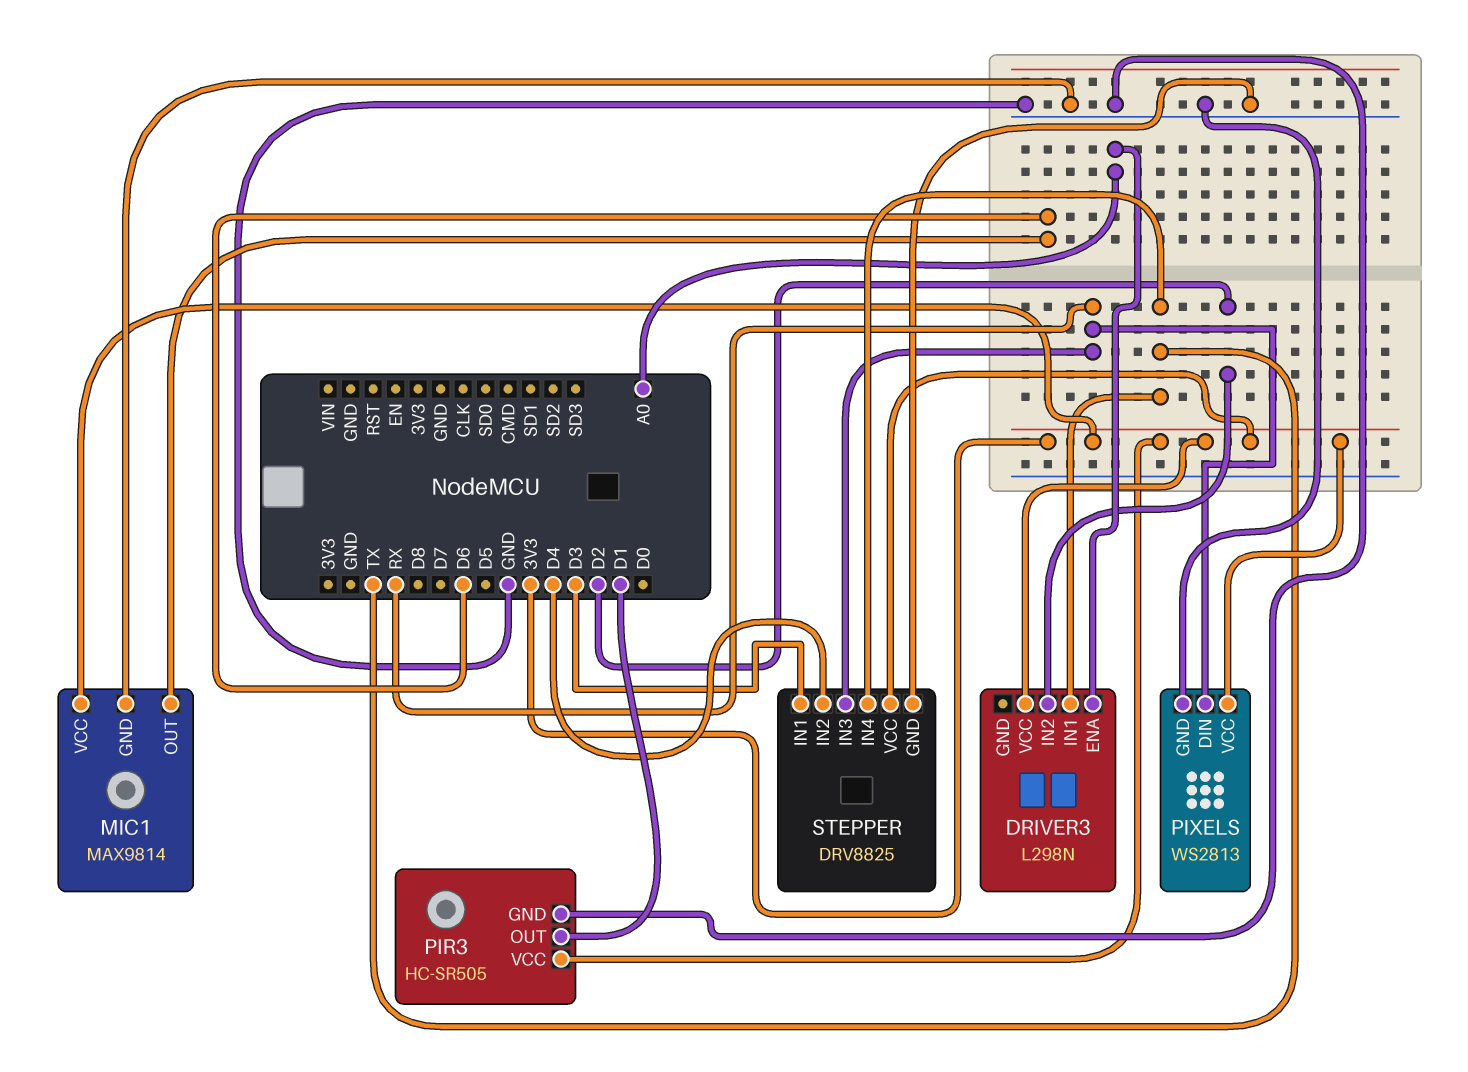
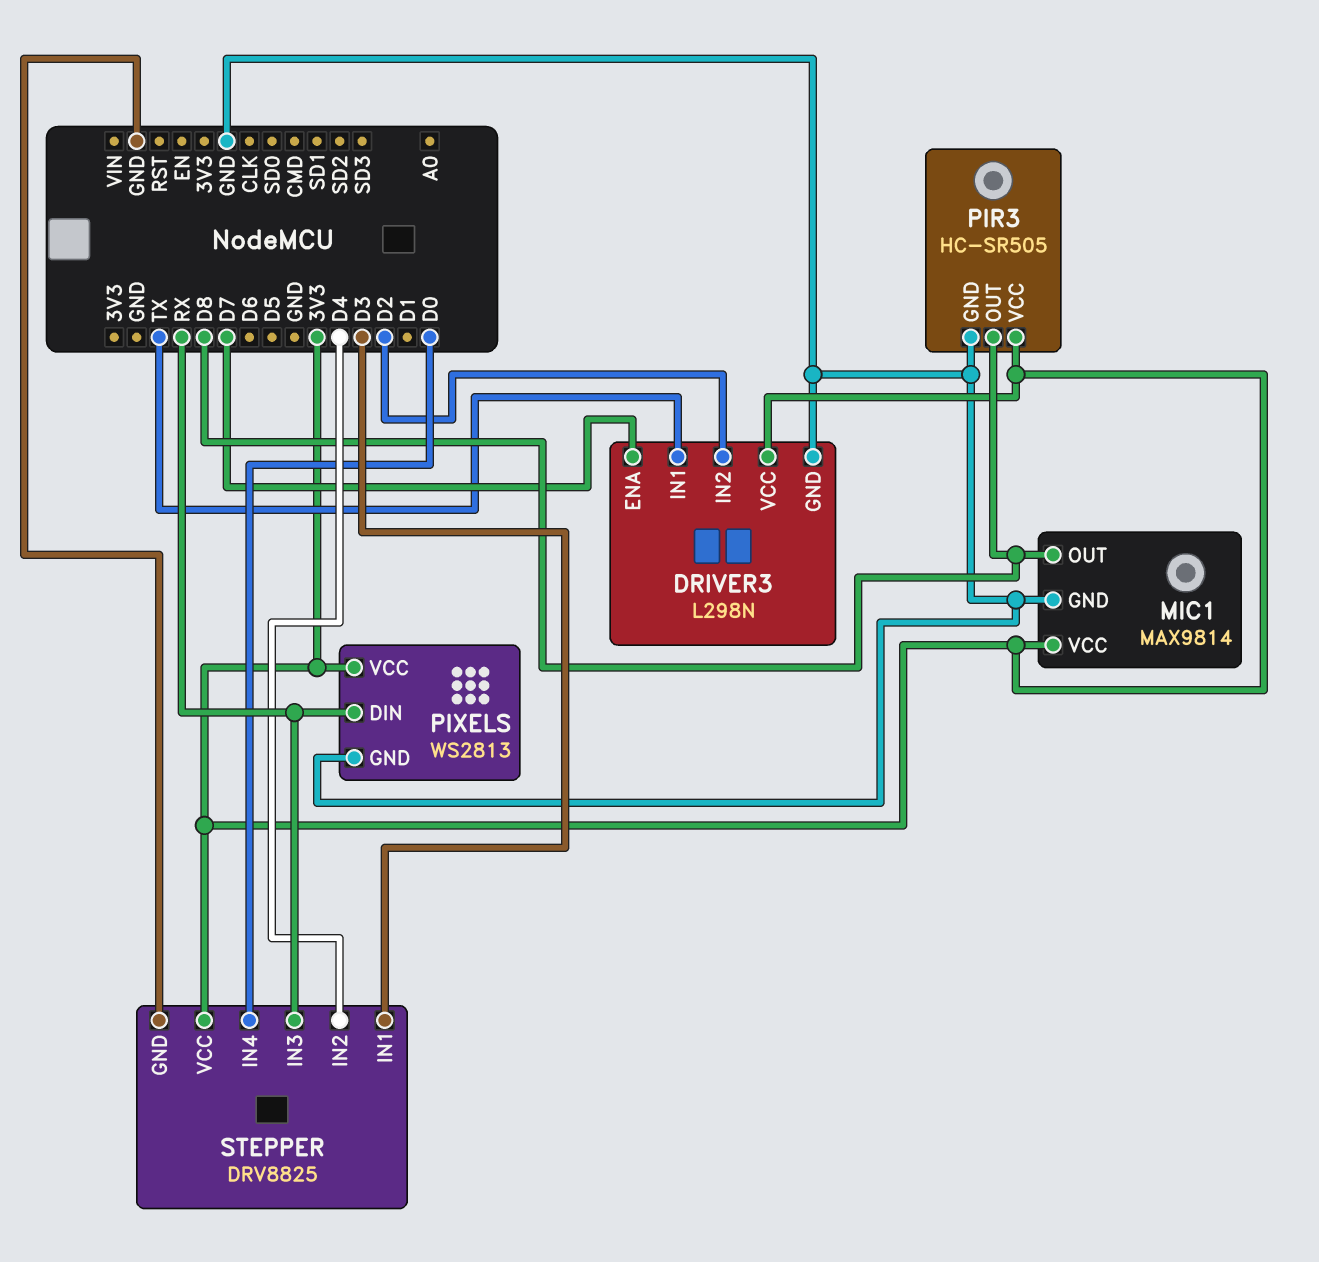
DRIVER3 pin ENA: A0 -> D7
DRIVER3 pin GND: none -> GND
MIC1 pin OUT: D6 -> D8
PIR3 pin OUT: D1 -> D8
STEPPER pin IN4: TX -> D0

